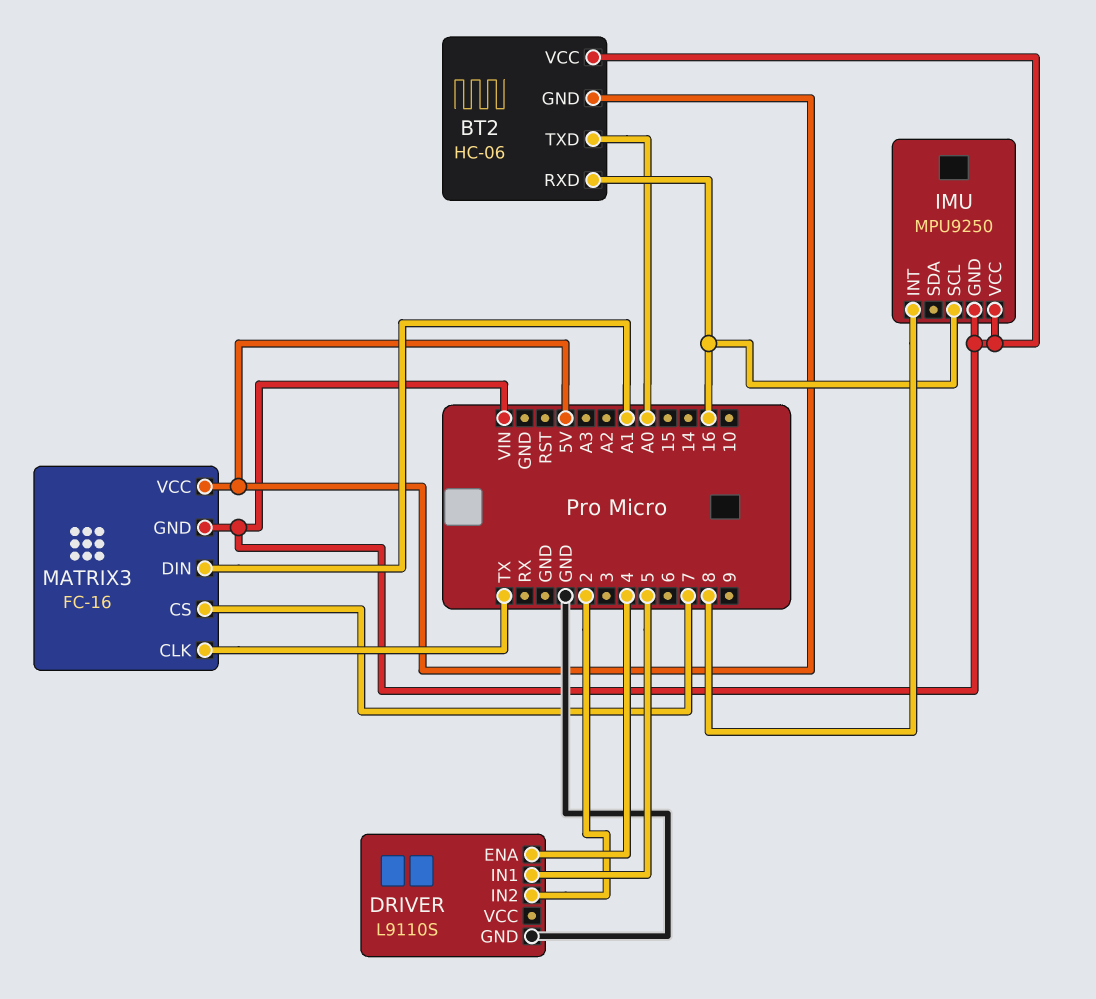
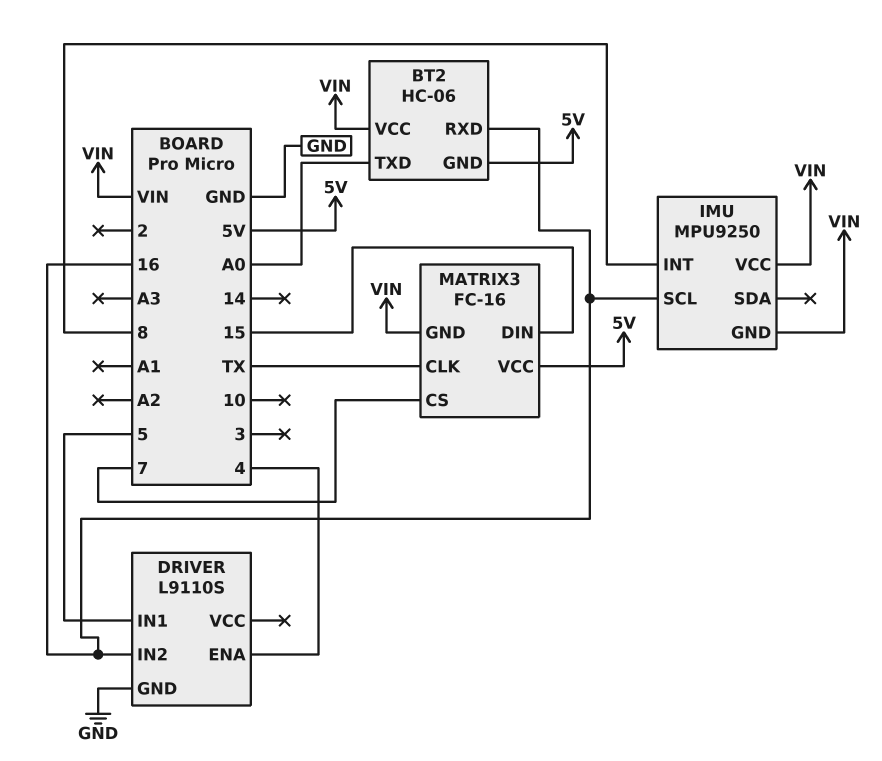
DRIVER pin IN2: 2 -> 16
MATRIX3 pin DIN: A1 -> 15

